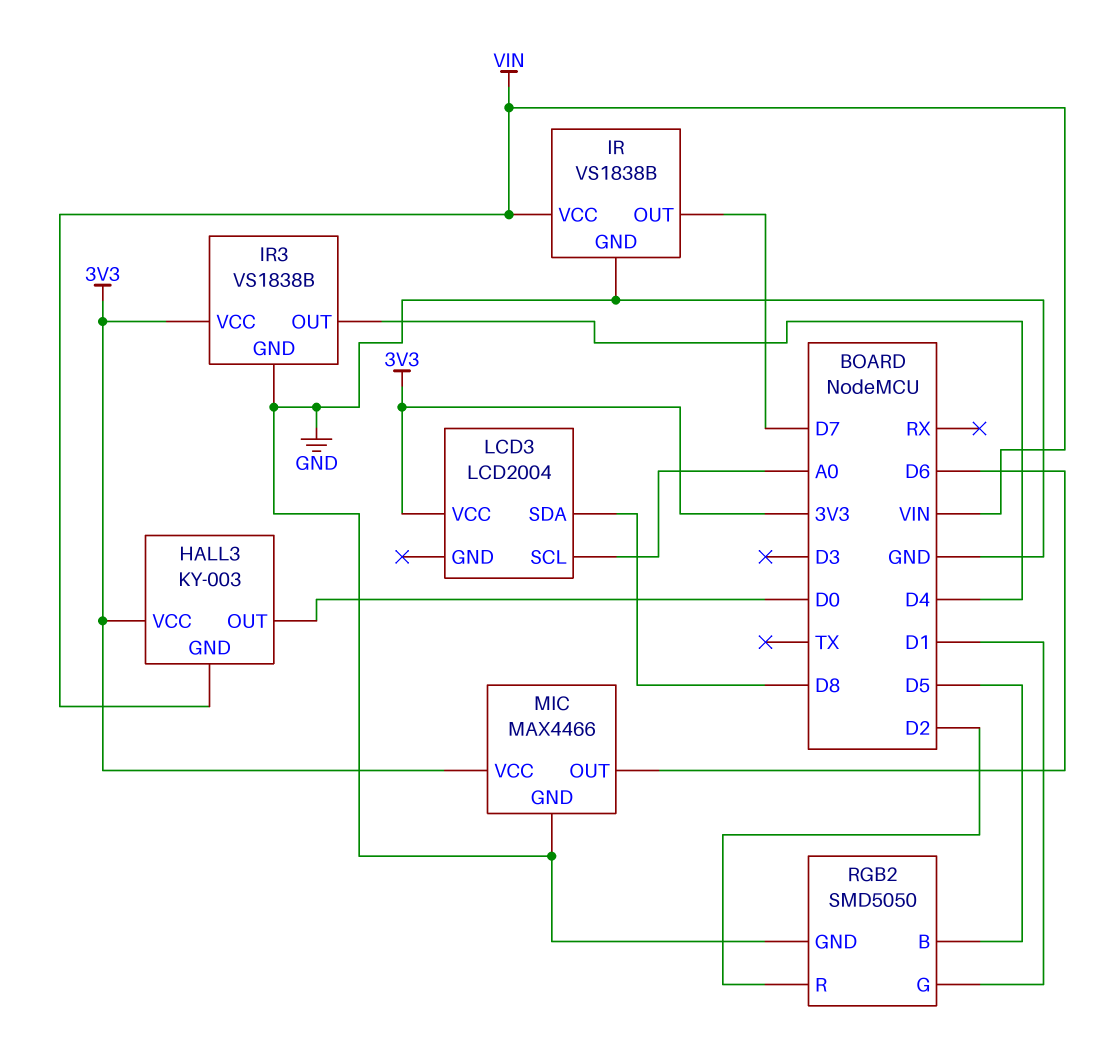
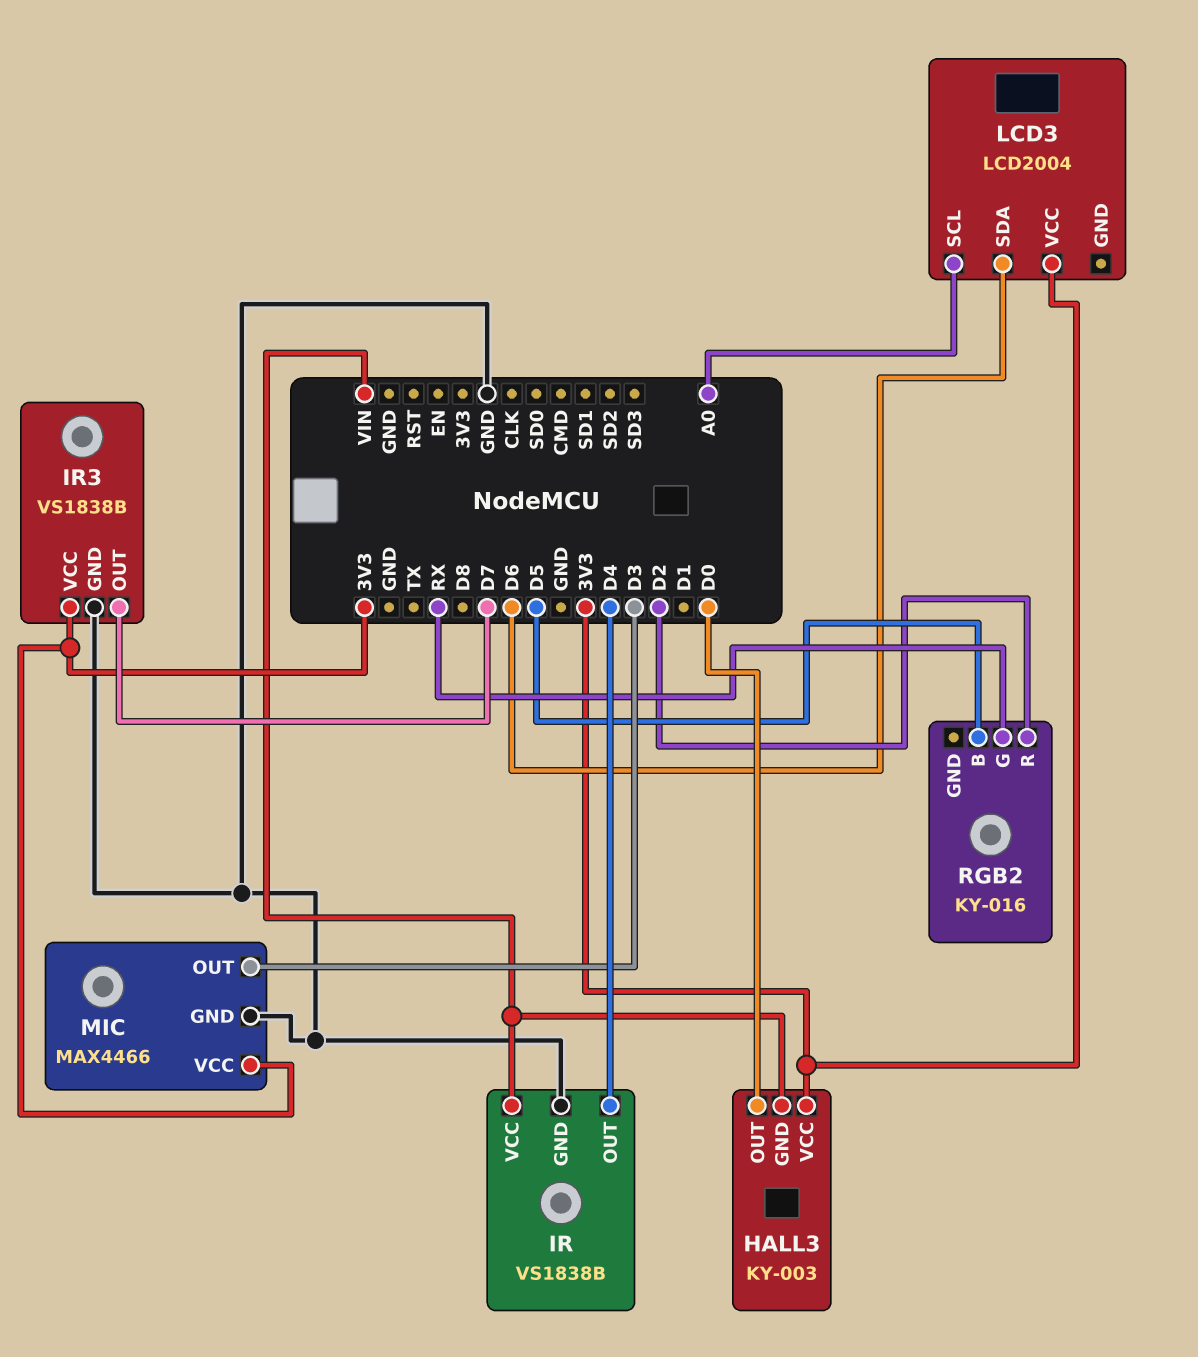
IR pin OUT: D7 -> D4
IR3 pin OUT: D4 -> D7
LCD3 pin SDA: D8 -> D6
MIC pin OUT: D6 -> D3
RGB2: SMD5050 -> KY-016
RGB2 pin G: D1 -> RX
RGB2 pin GND: GND -> none

